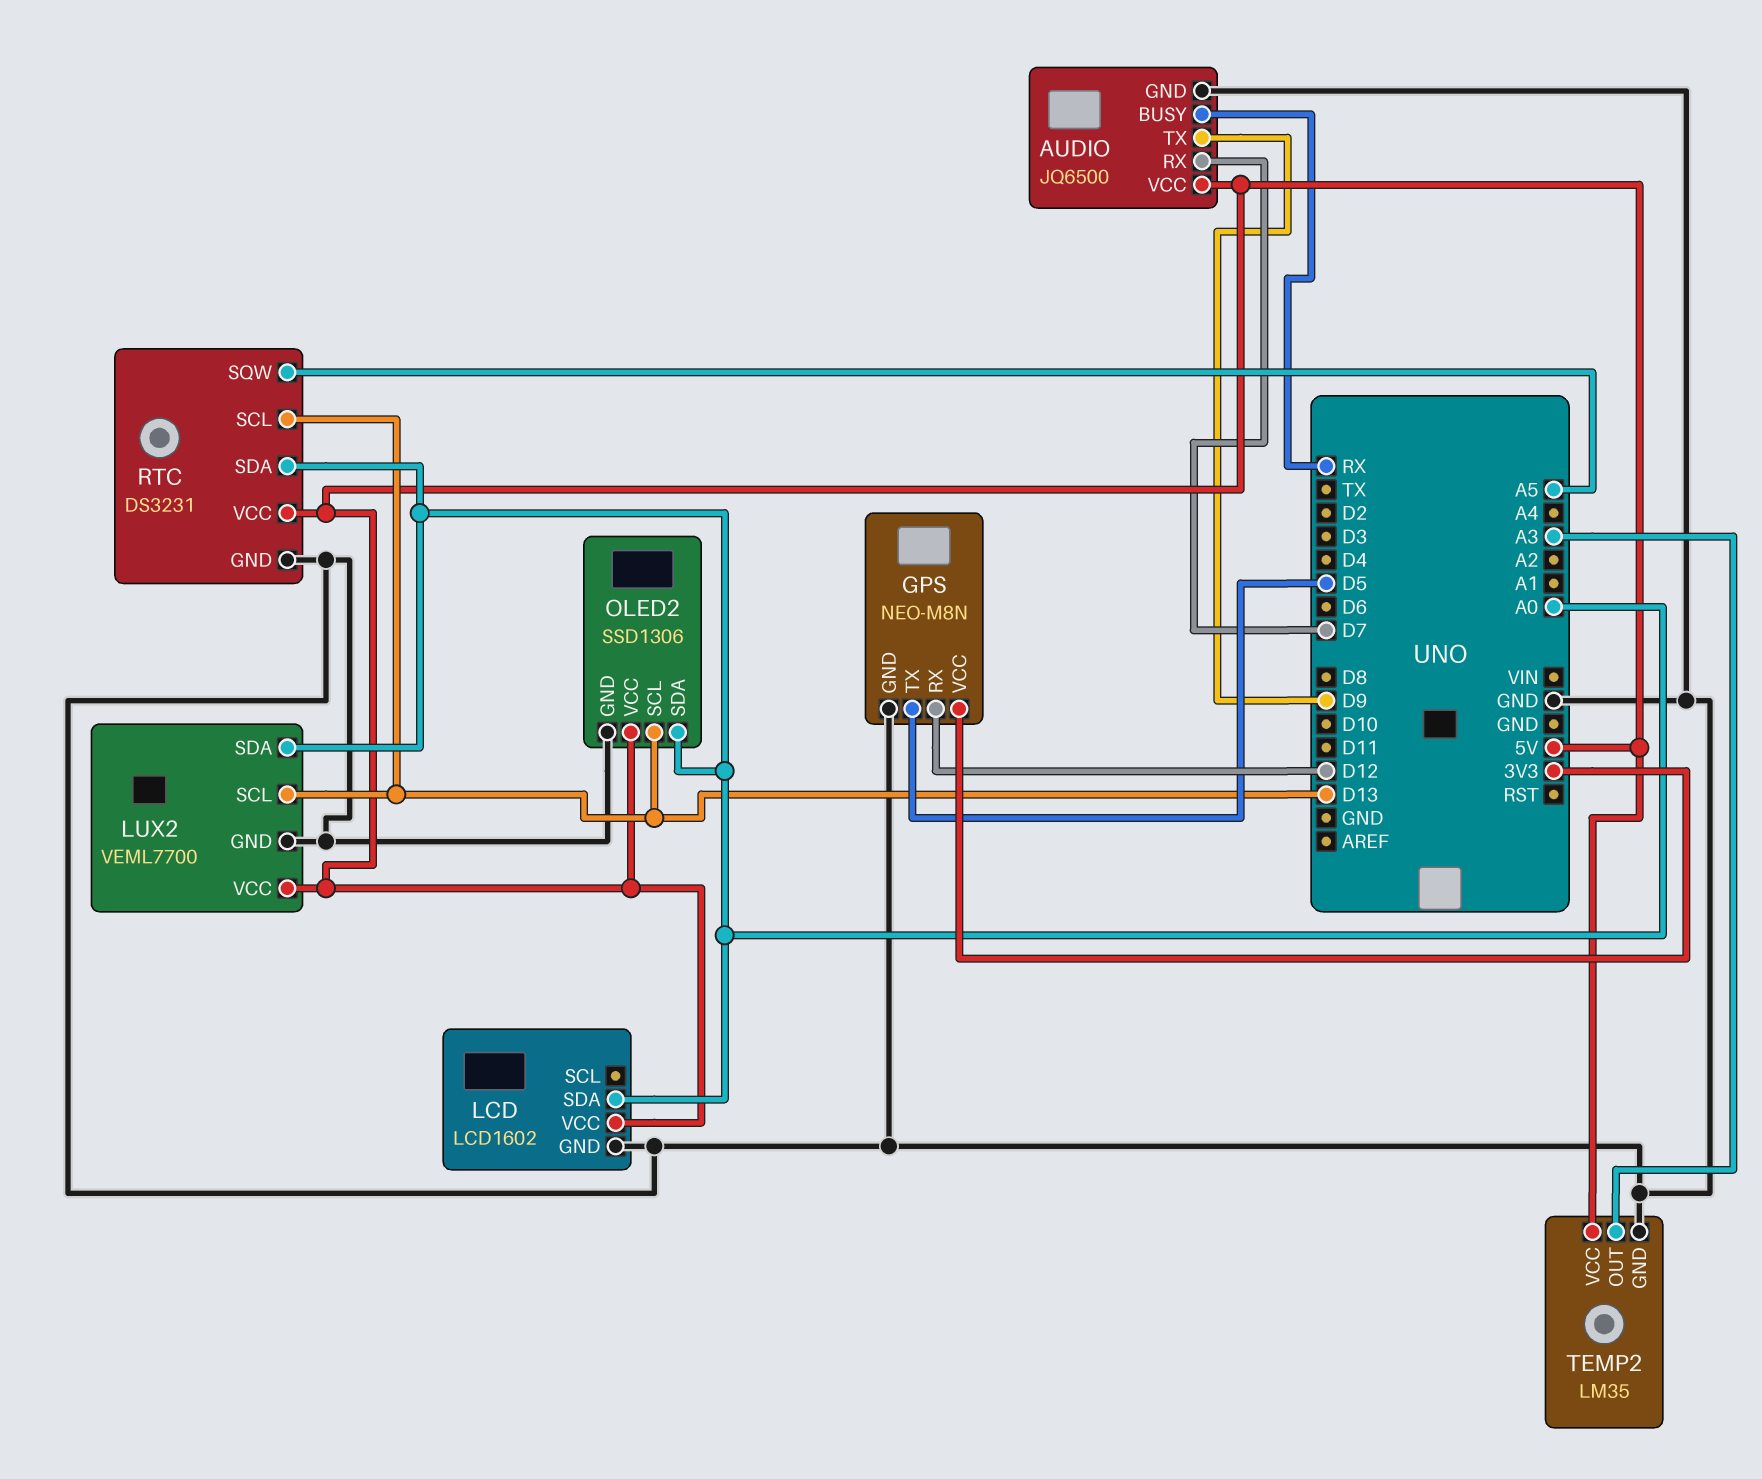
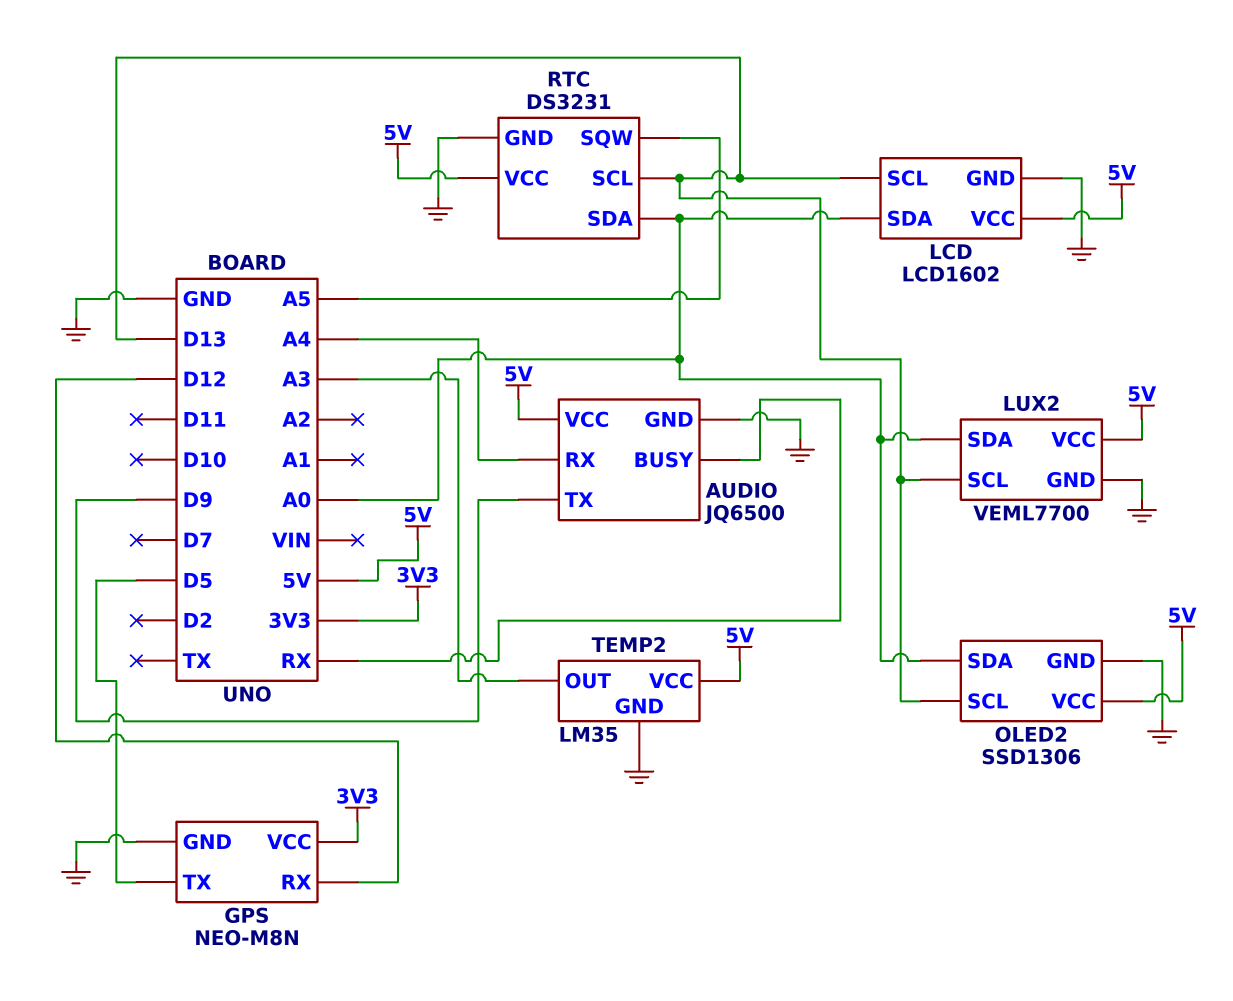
AUDIO pin RX: D7 -> A4
LCD pin SCL: none -> D13

